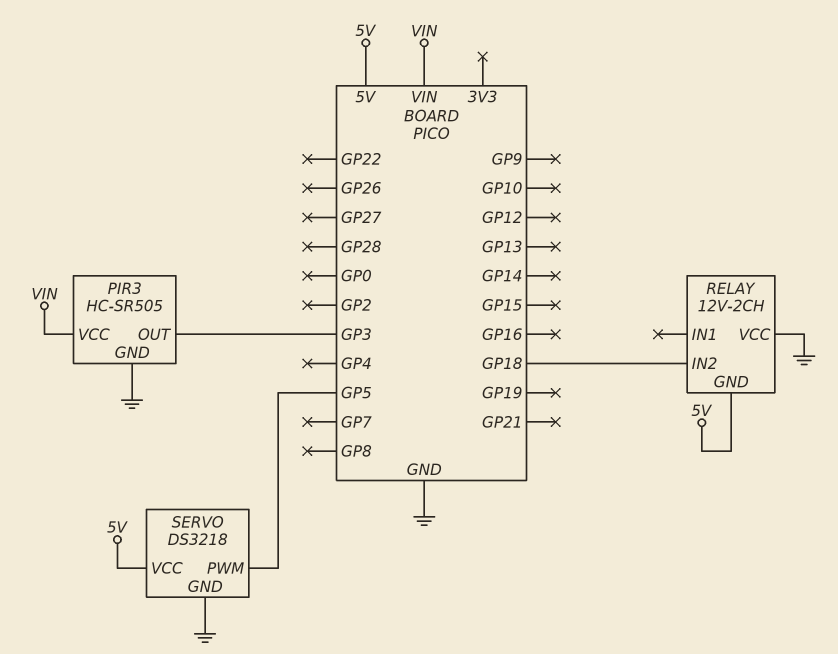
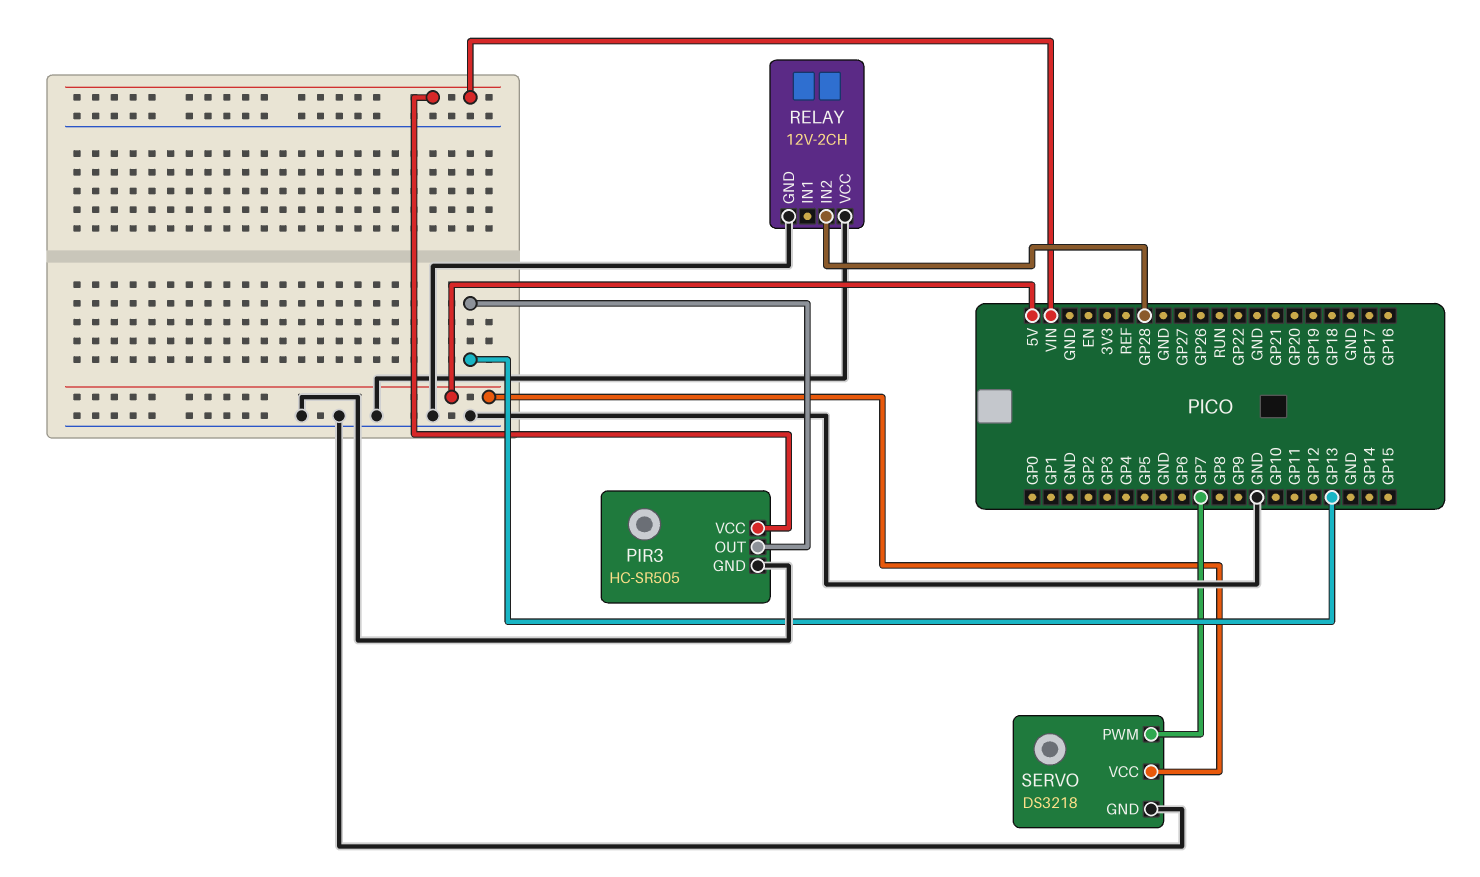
PIR3 pin OUT: GP3 -> GP13
RELAY pin GND: 5V -> GND
RELAY pin IN2: GP18 -> GP28
SERVO pin PWM: GP5 -> GP7

